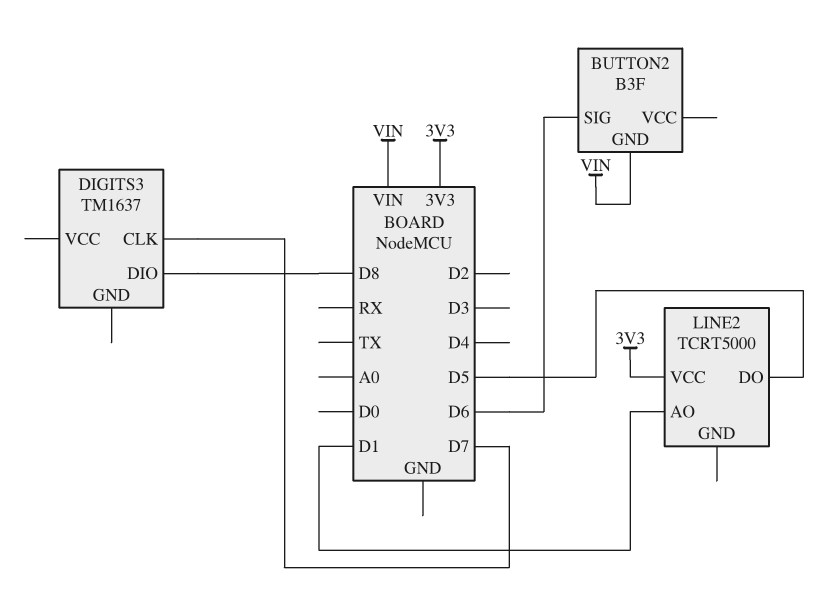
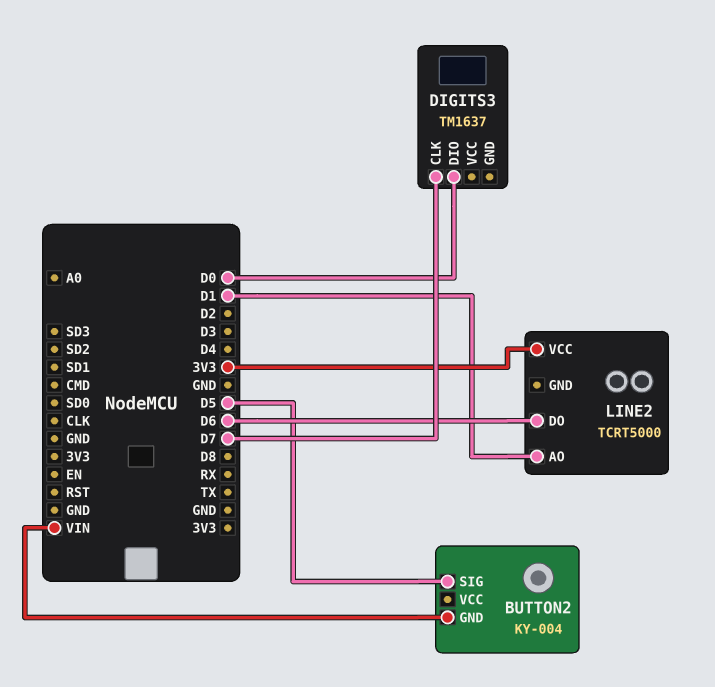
BUTTON2: B3F -> KY-004
BUTTON2 pin SIG: D6 -> D5
DIGITS3 pin DIO: D8 -> D0
LINE2 pin DO: D5 -> D6

